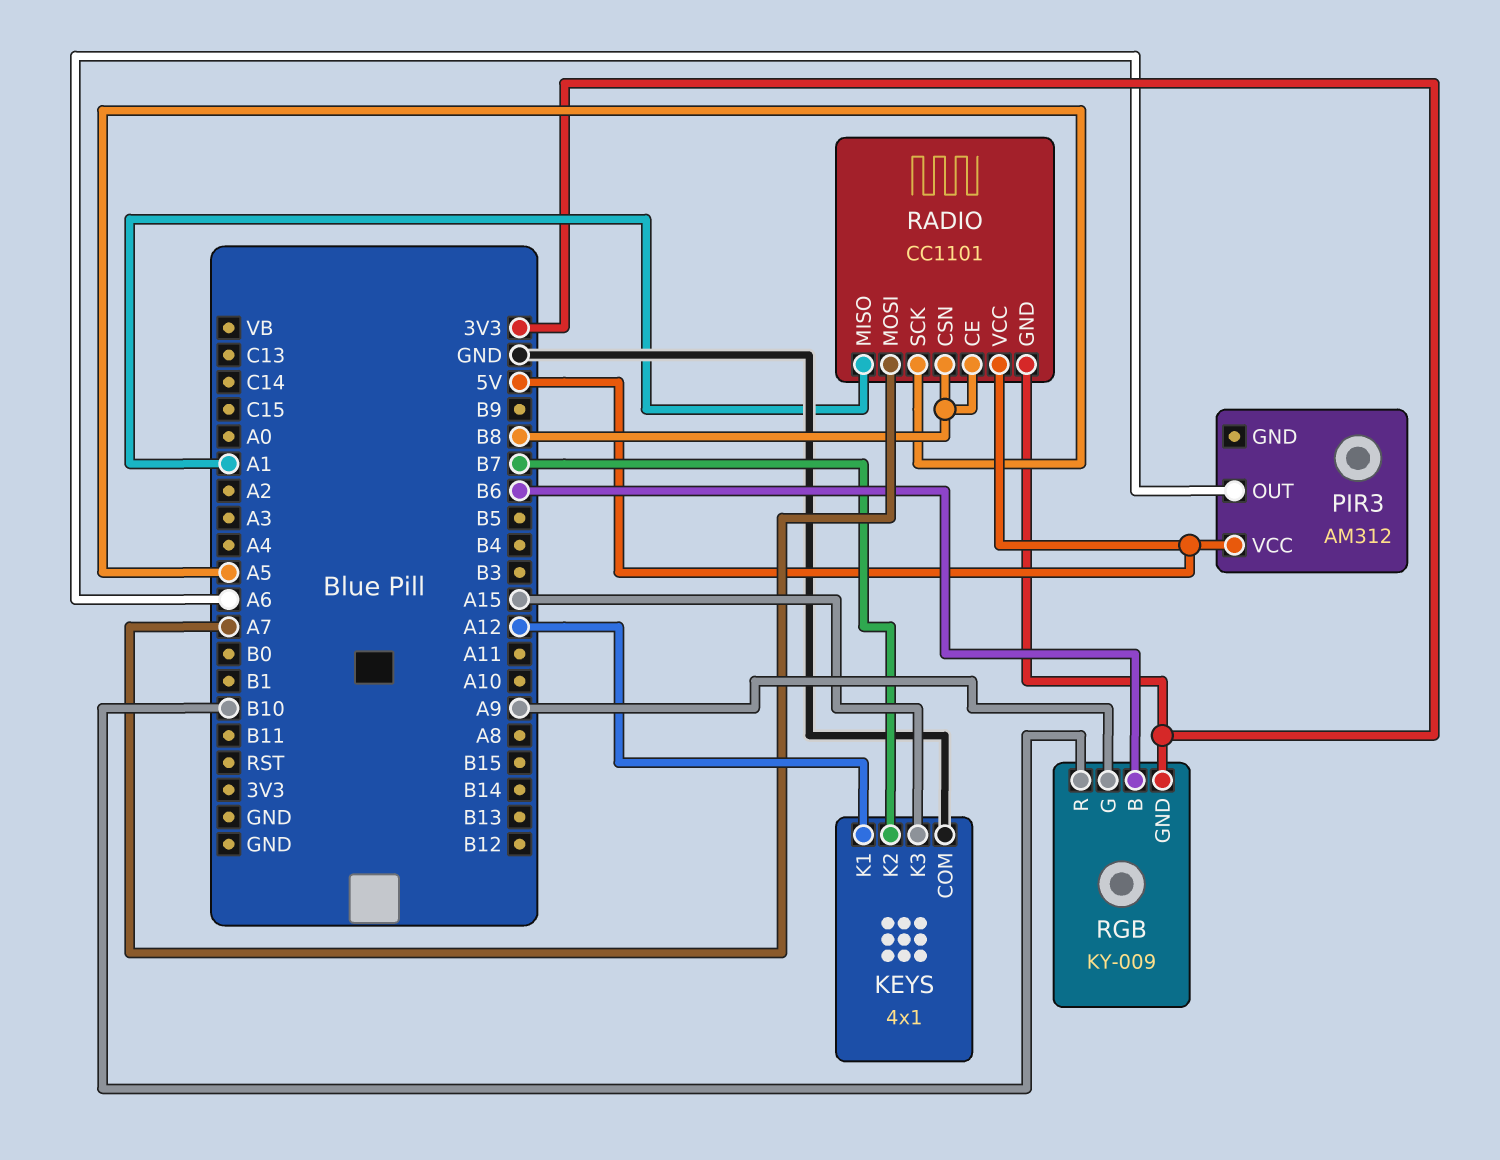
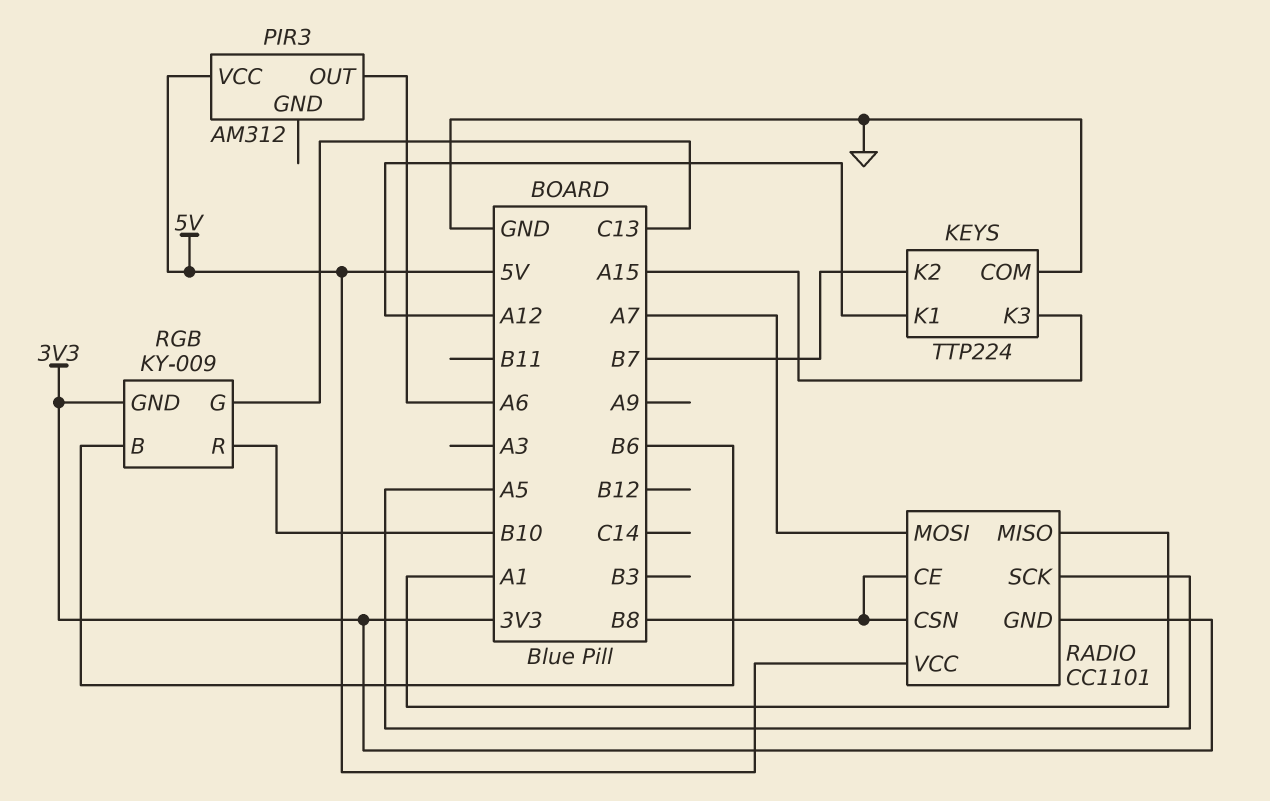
KEYS: 4x1 -> TTP224
RGB pin G: A9 -> C13

